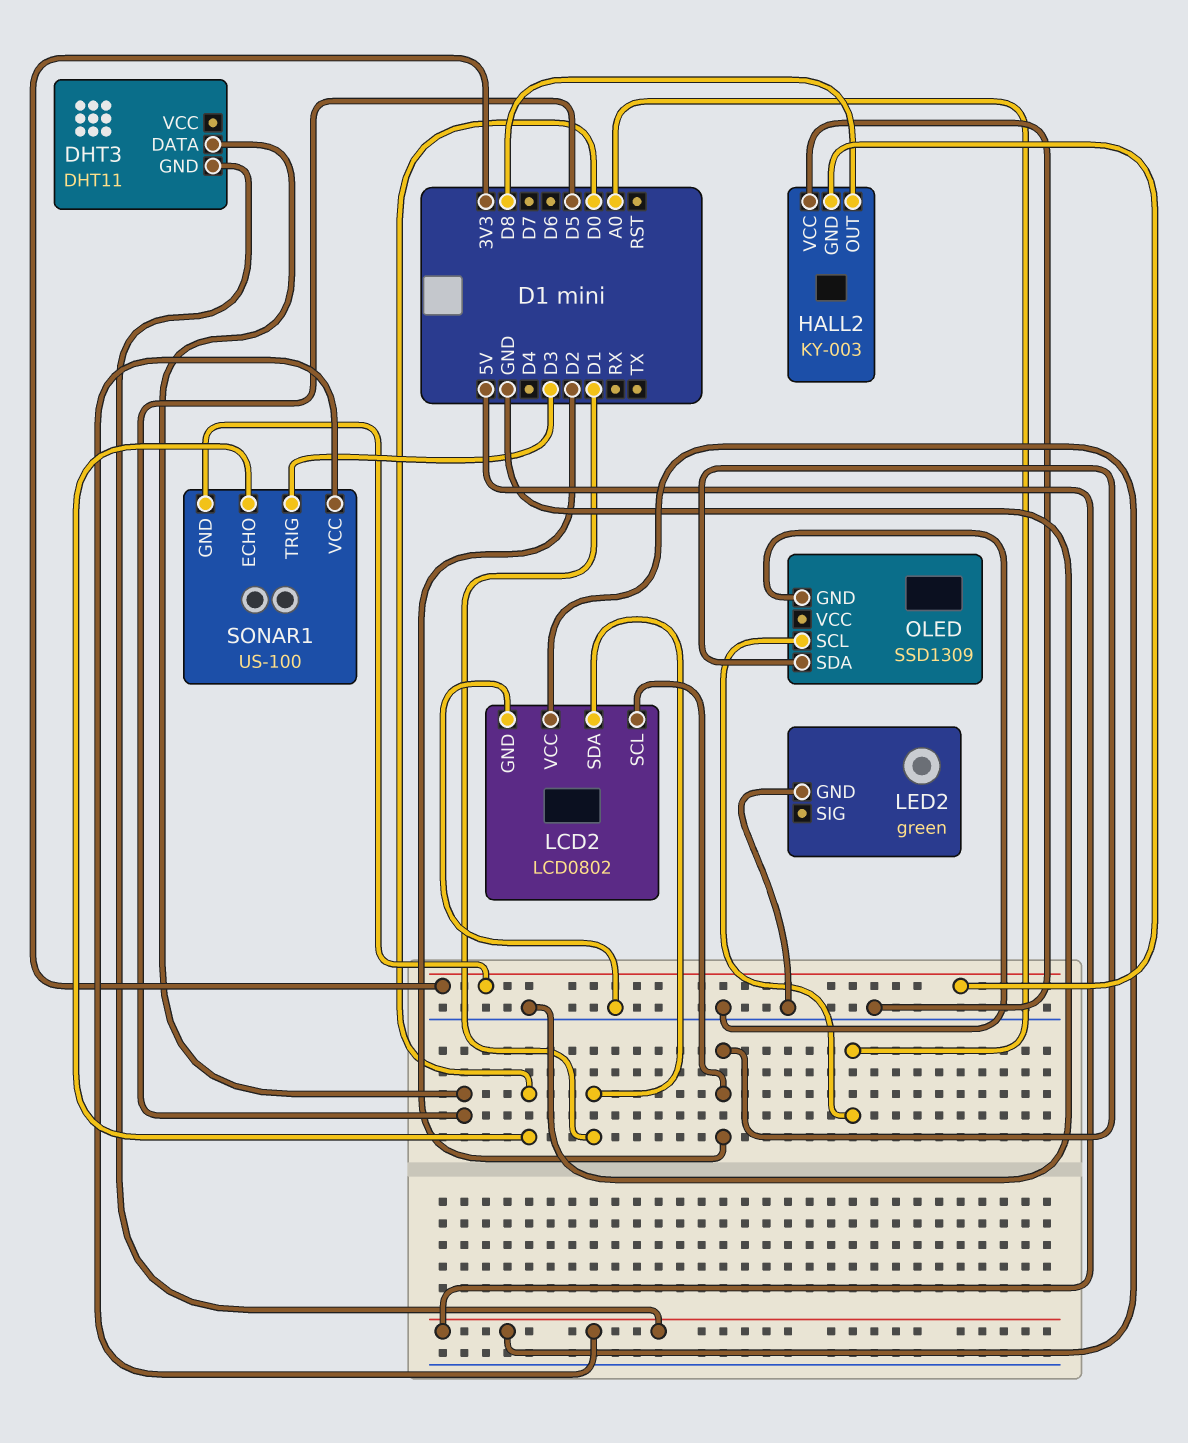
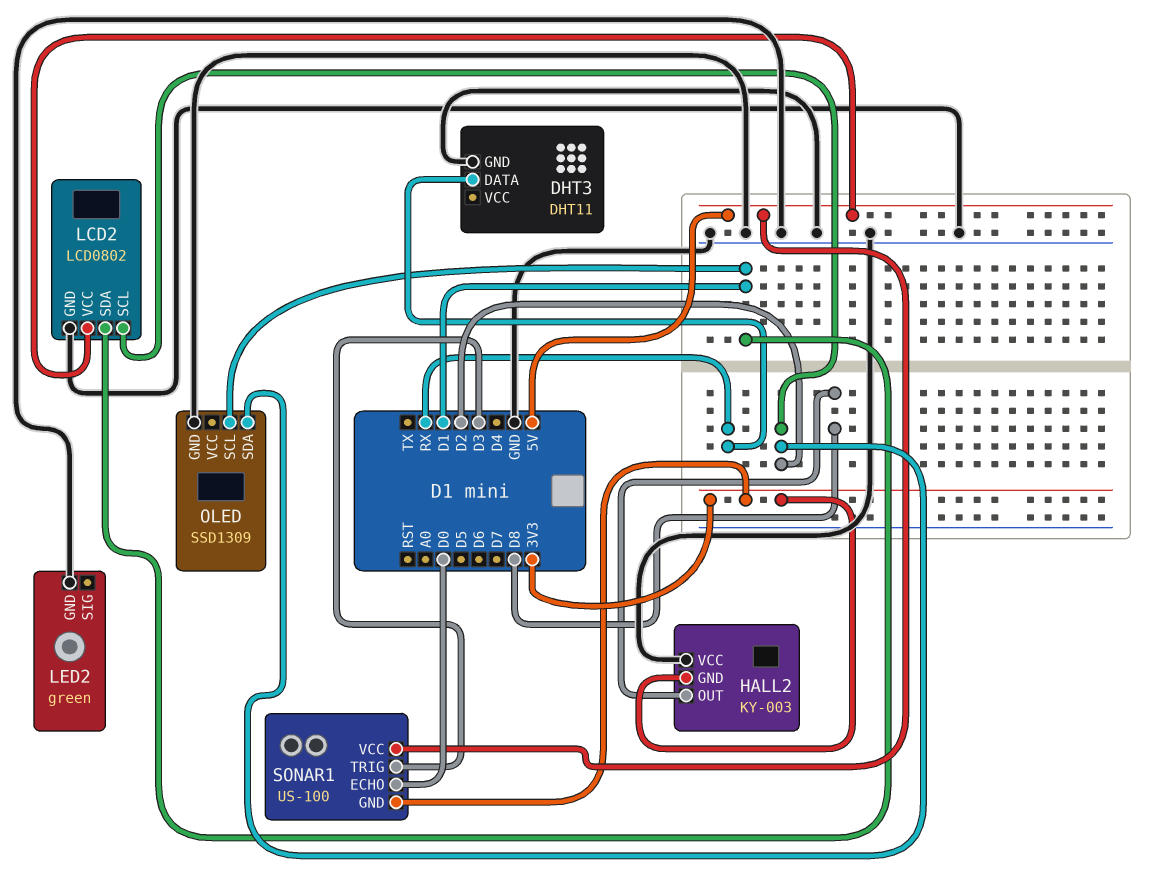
DHT3 pin DATA: D5 -> RX
DHT3 pin GND: 5V -> GND
OLED pin SCL: A0 -> D1

